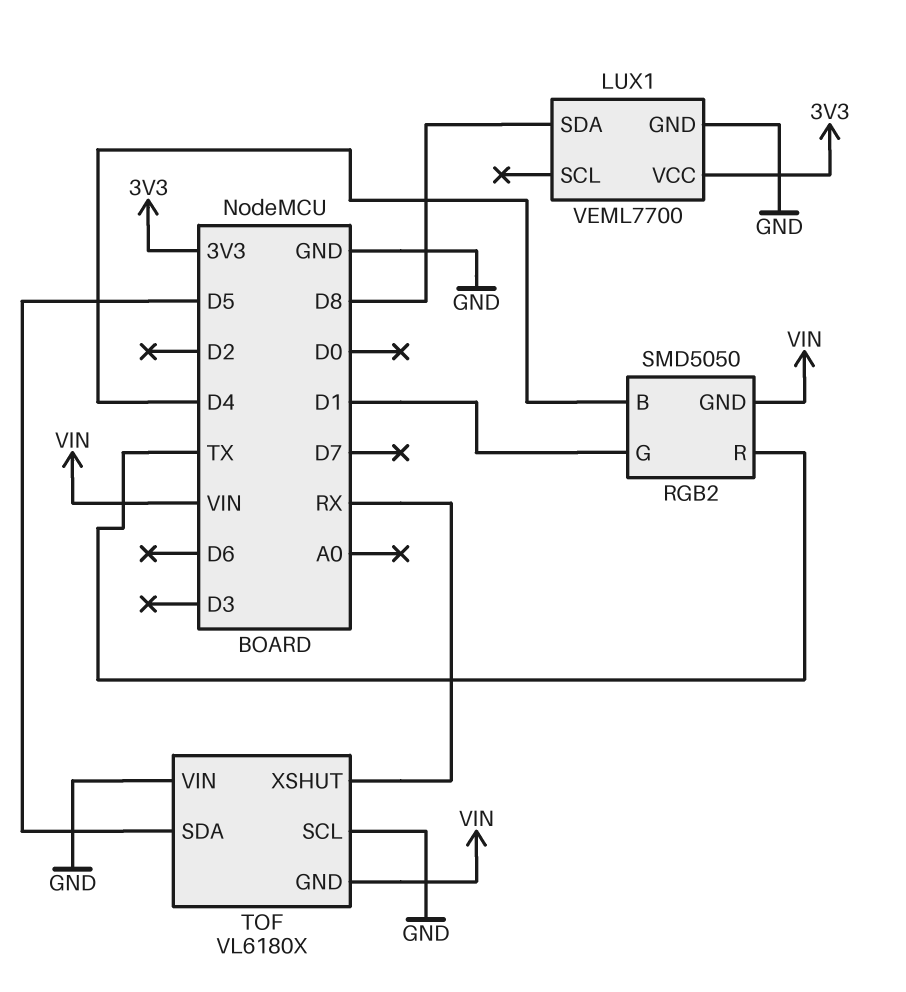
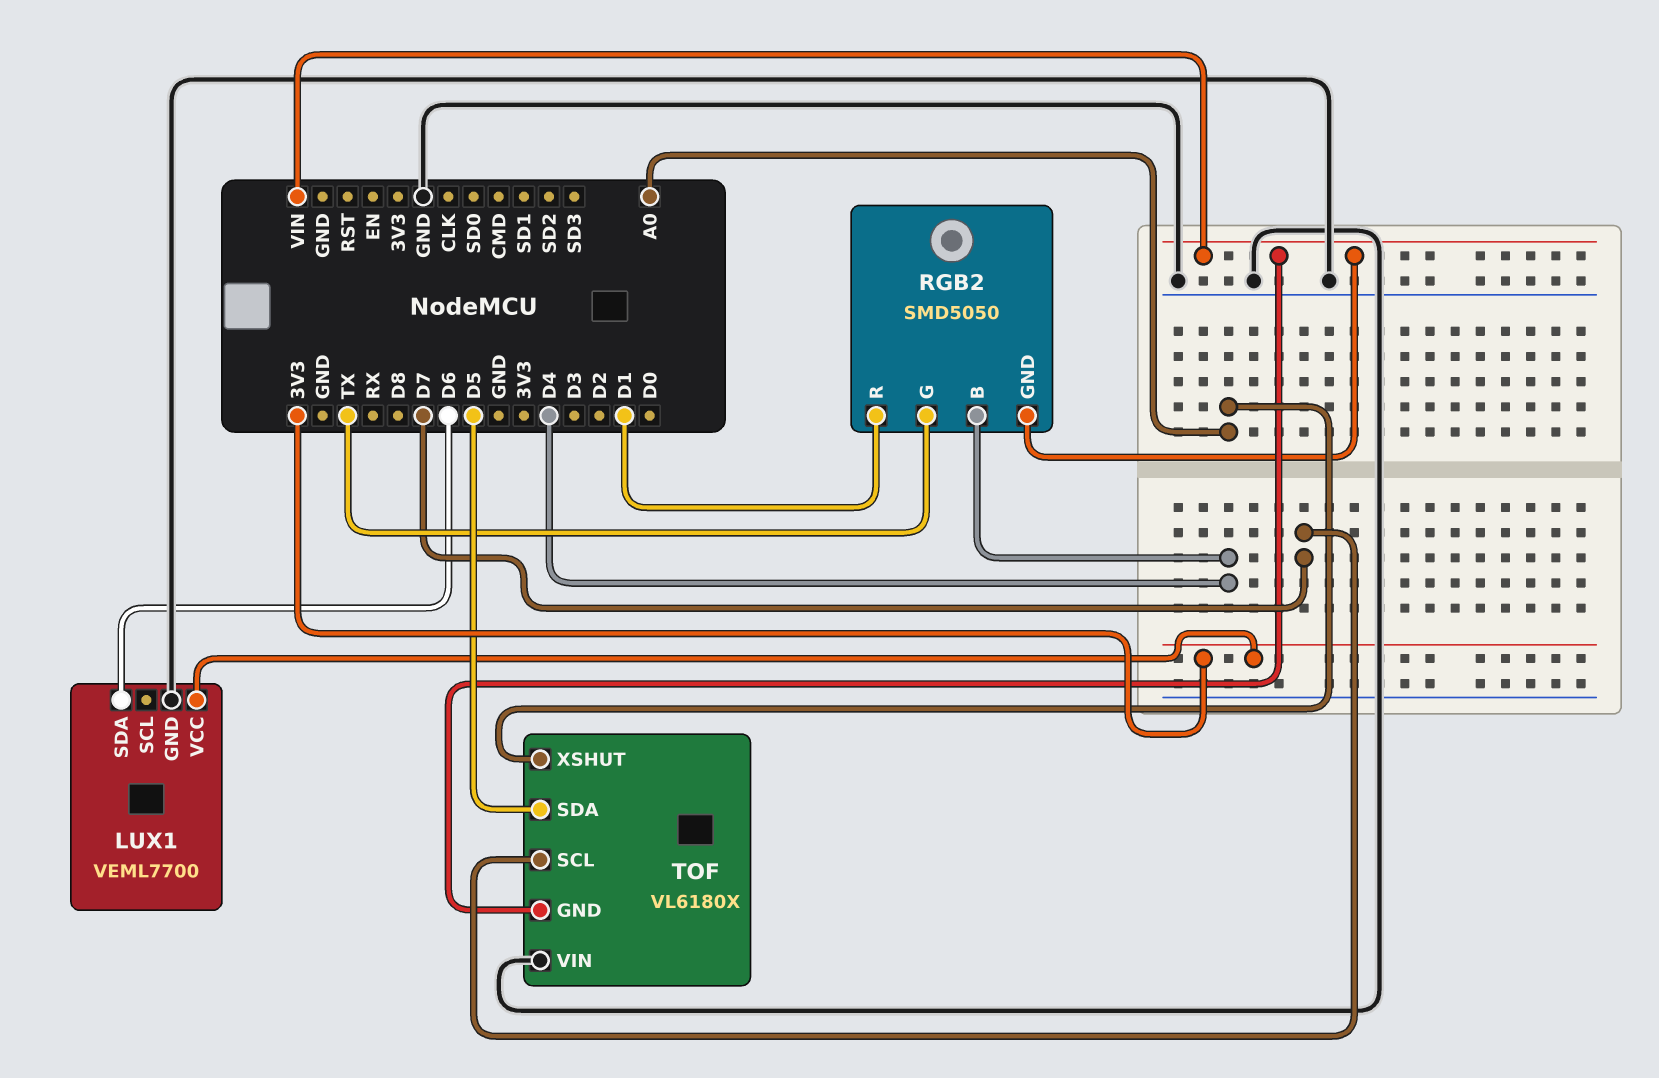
LUX1 pin SDA: D8 -> D6
RGB2 pin G: D1 -> TX
RGB2 pin R: TX -> D1
TOF pin SCL: GND -> D7
TOF pin XSHUT: RX -> A0

